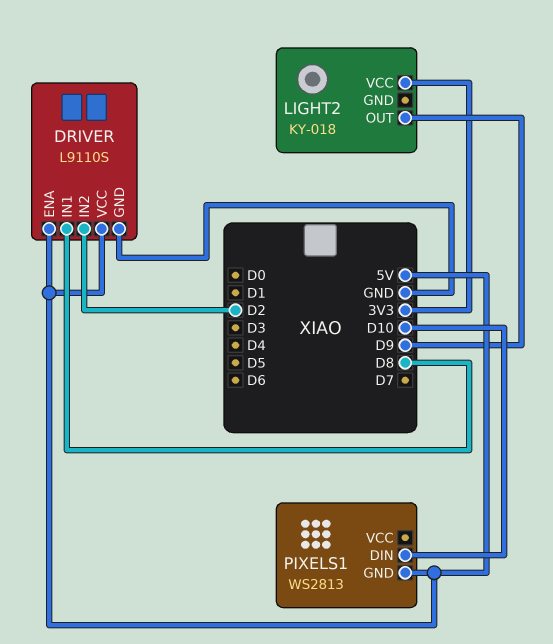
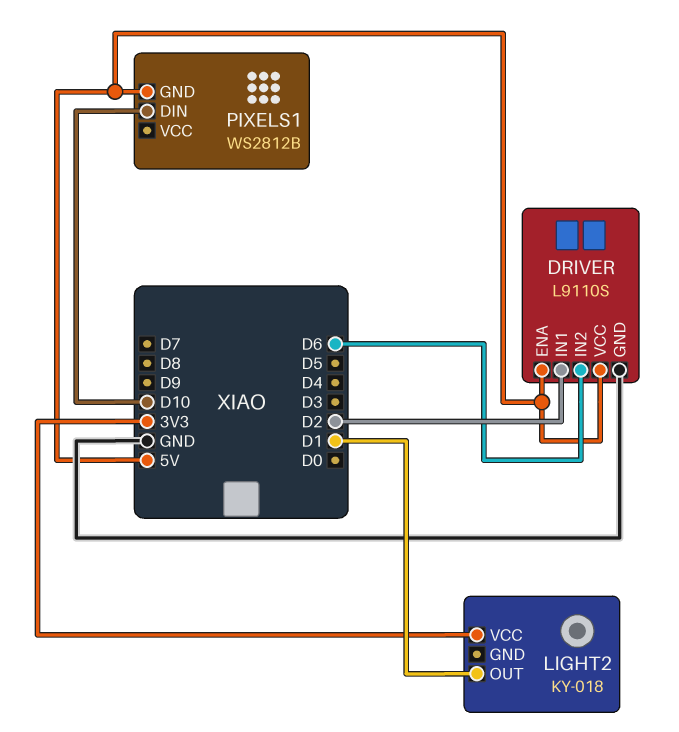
DRIVER pin IN1: D8 -> D2
DRIVER pin IN2: D2 -> D6
LIGHT2 pin OUT: D9 -> D1
PIXELS1: WS2813 -> WS2812B

